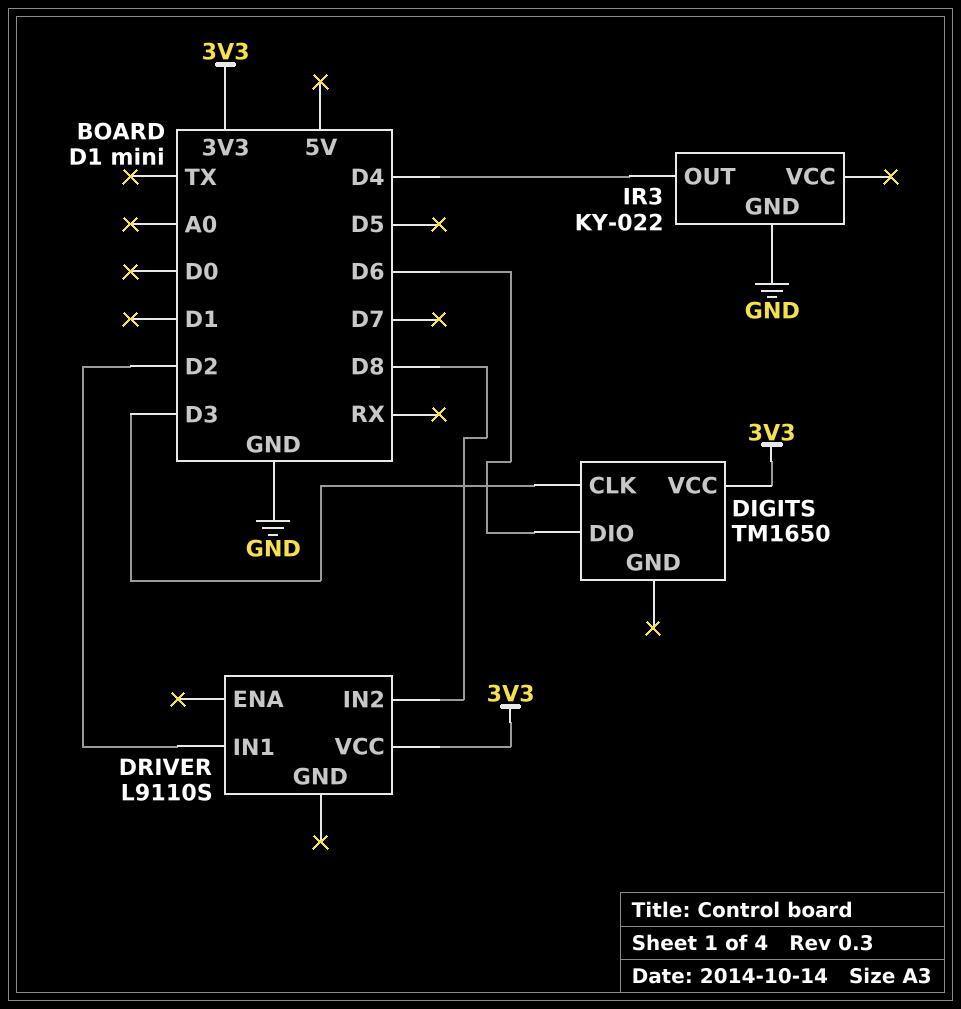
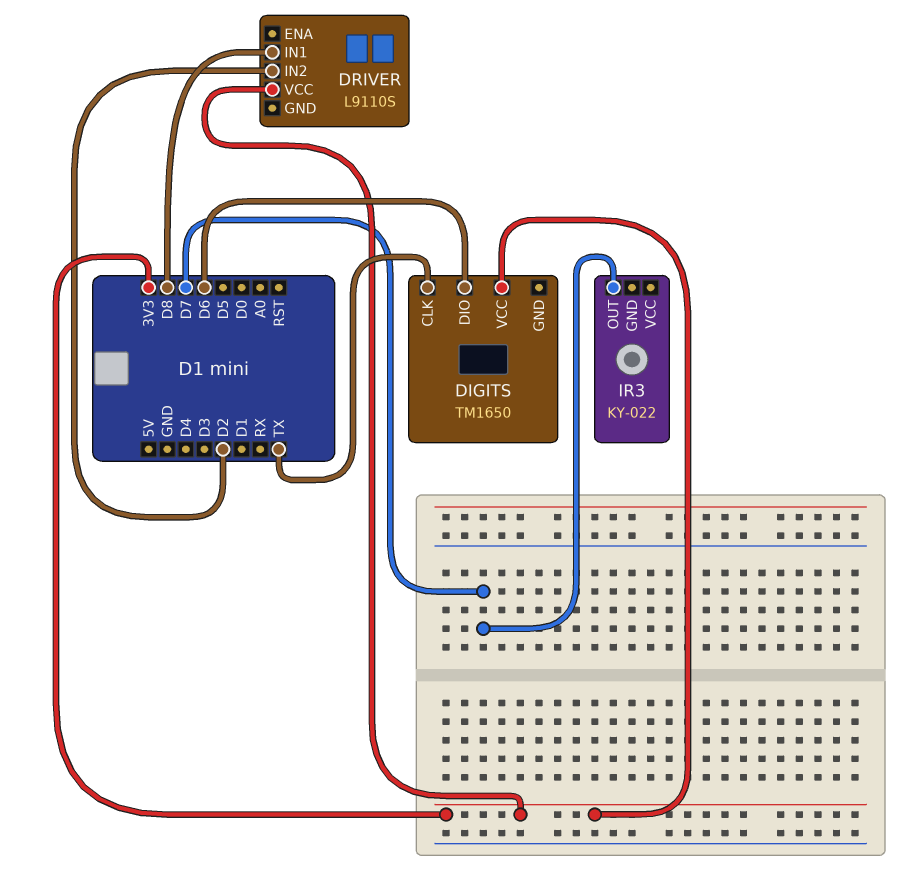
DIGITS pin CLK: D3 -> TX
DRIVER pin IN1: D2 -> D8
DRIVER pin IN2: D8 -> D2
IR3 pin GND: GND -> none
IR3 pin OUT: D4 -> D7

